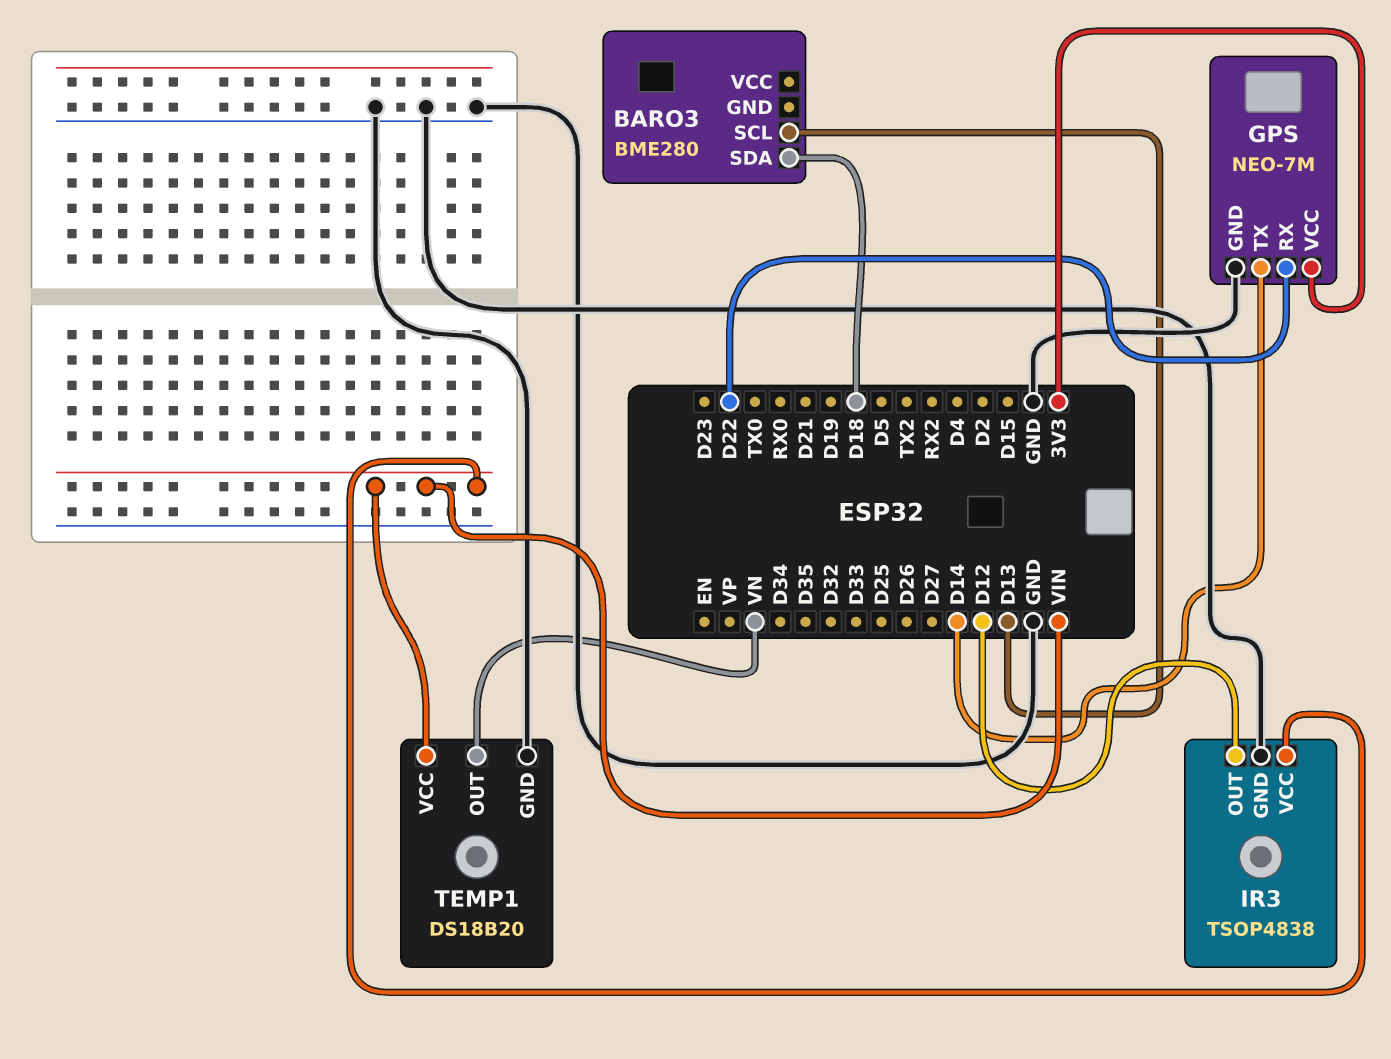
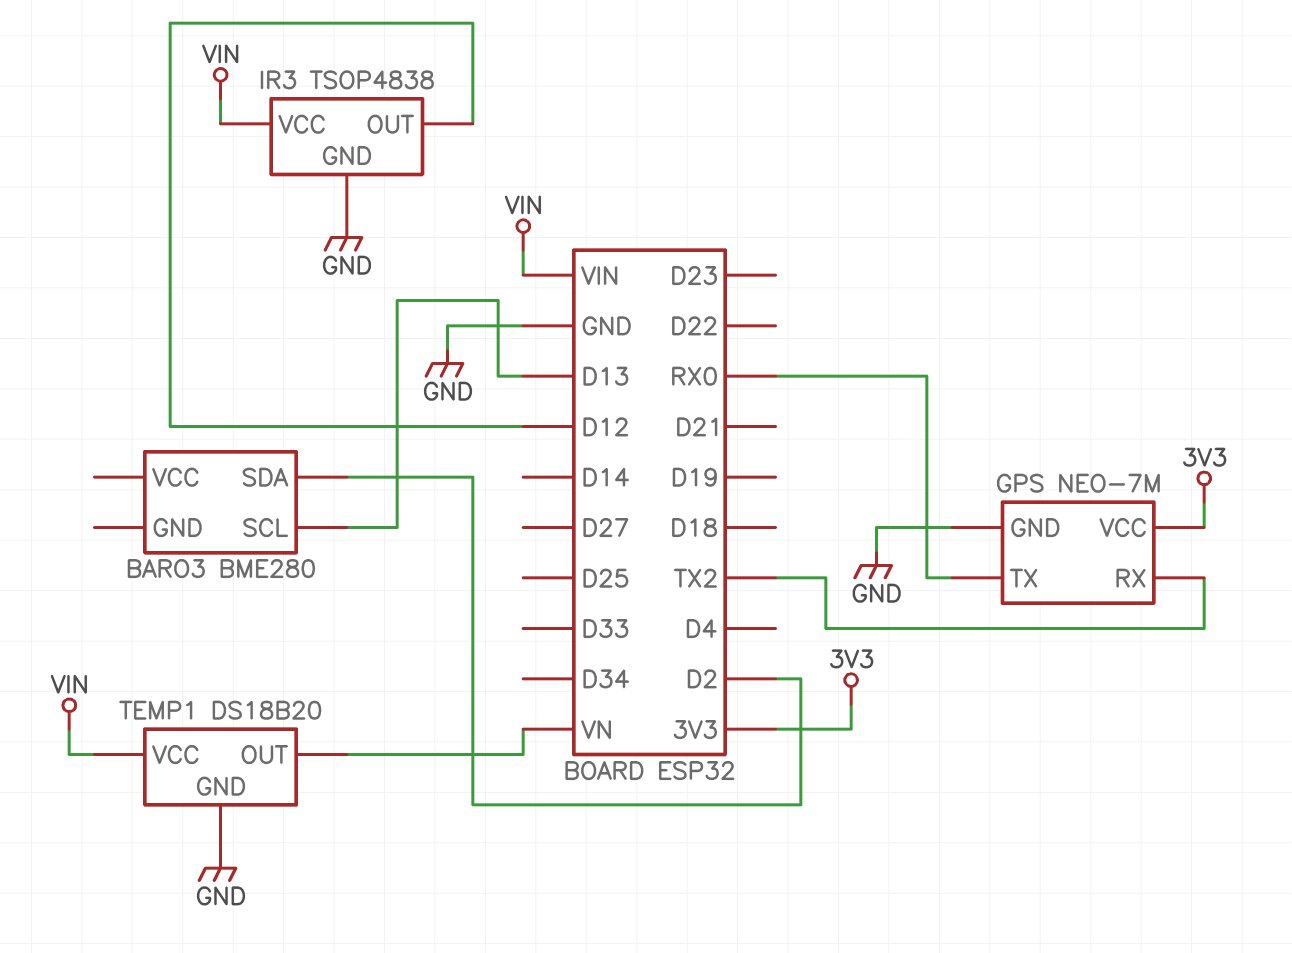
BARO3 pin SDA: D18 -> D2
GPS pin RX: D22 -> TX2
GPS pin TX: D14 -> RX0

